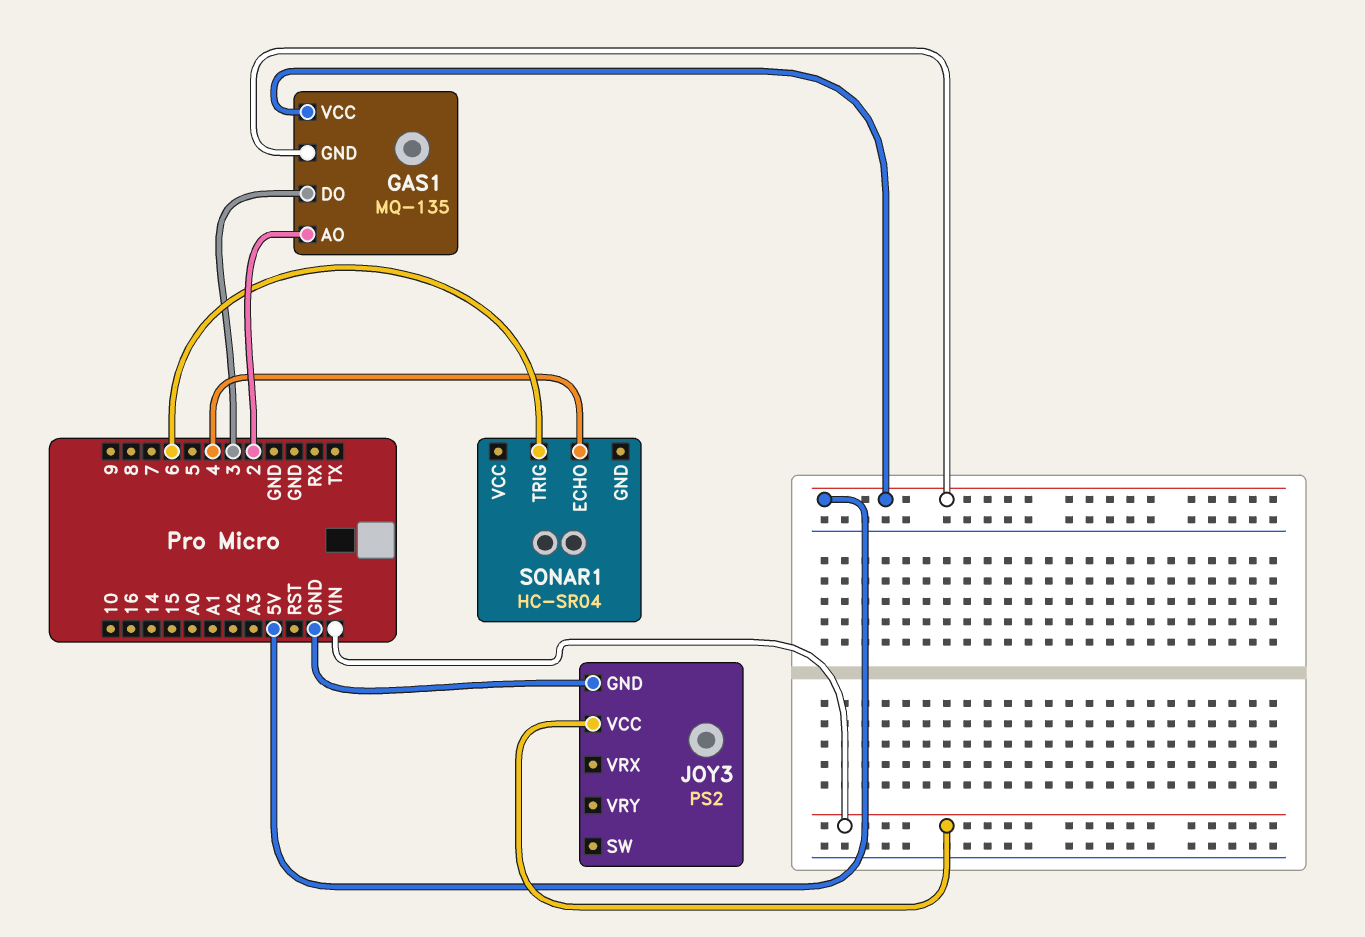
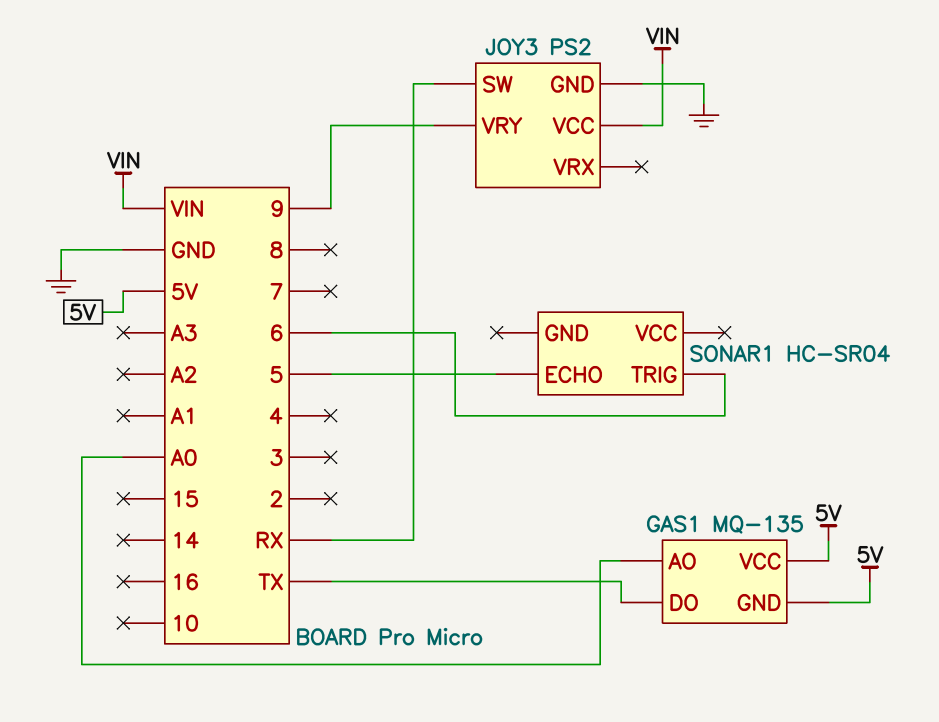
GAS1 pin AO: 2 -> A0
GAS1 pin DO: 3 -> TX
JOY3 pin SW: none -> RX
JOY3 pin VRY: none -> 9
SONAR1 pin ECHO: 4 -> 5

